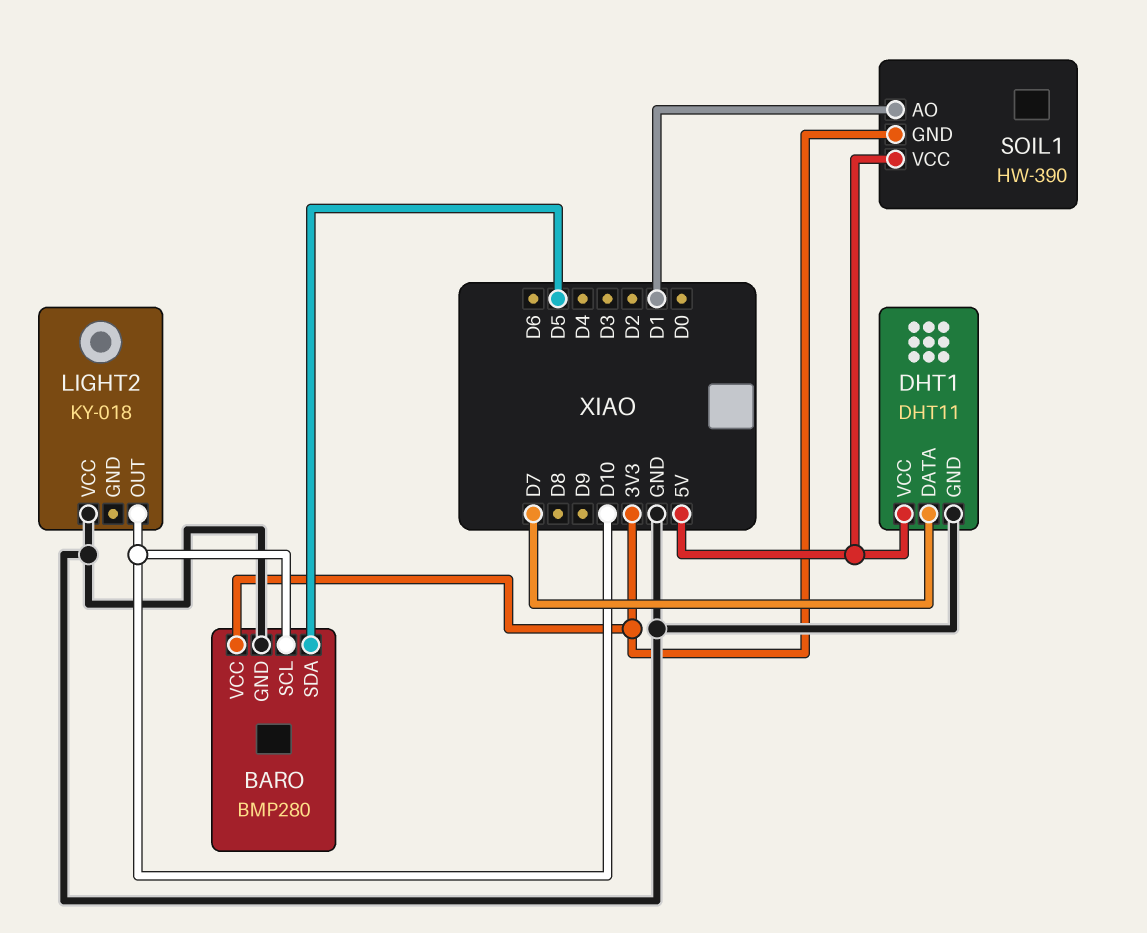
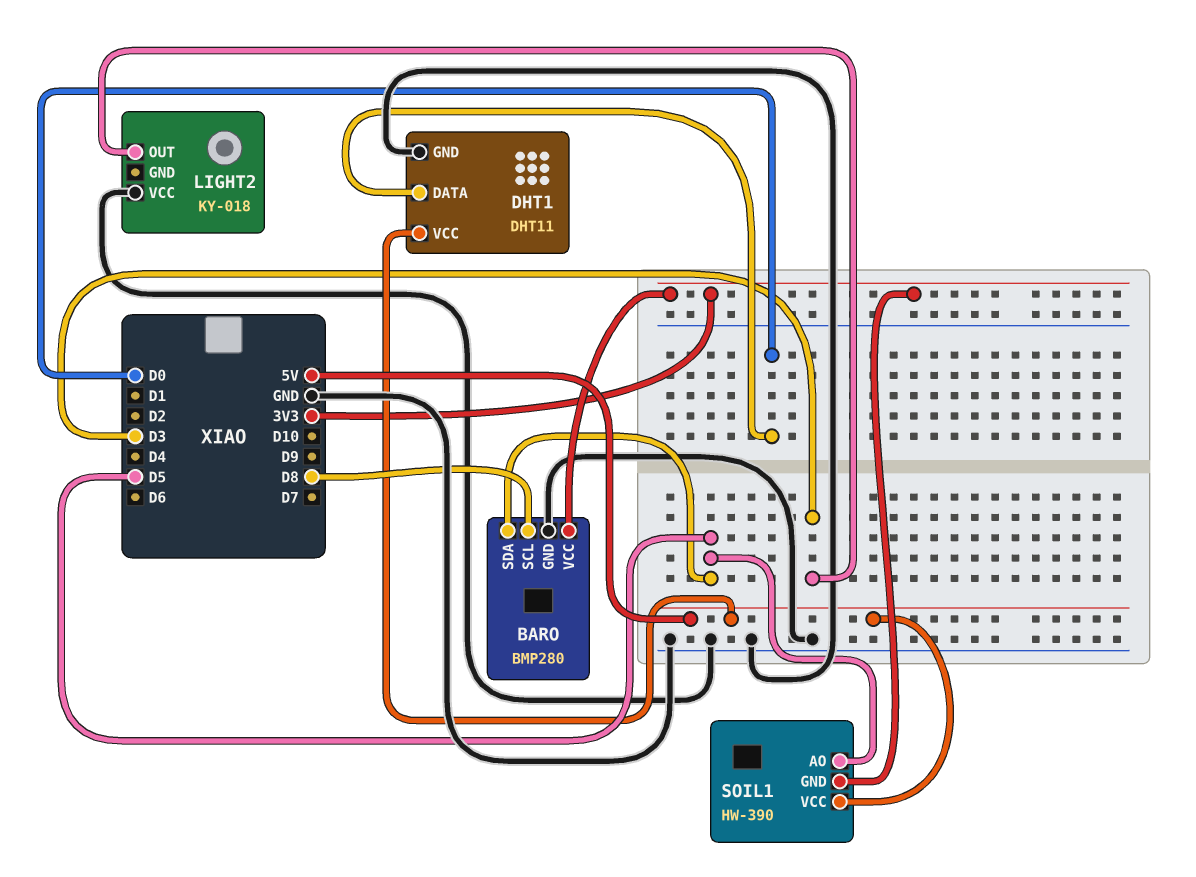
BARO pin SCL: D10 -> D8
DHT1 pin DATA: D7 -> D0
LIGHT2 pin OUT: D10 -> D3
SOIL1 pin AO: D1 -> D5

